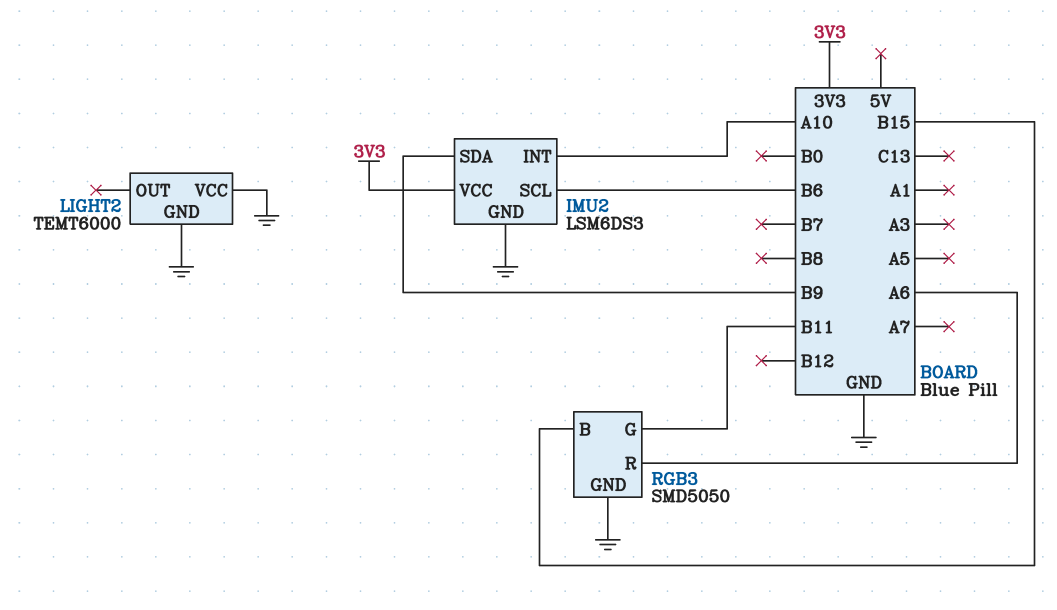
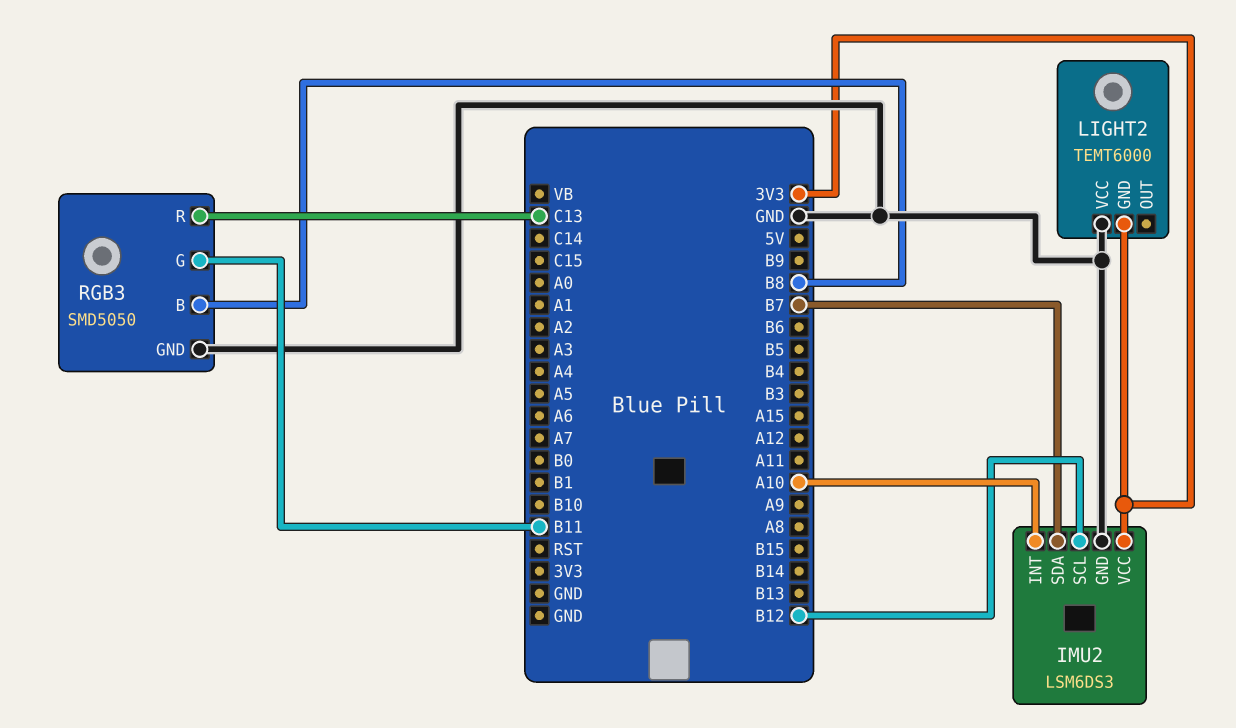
IMU2 pin SCL: B6 -> B12
IMU2 pin SDA: B9 -> B7
LIGHT2 pin GND: GND -> 3V3
RGB3 pin B: B15 -> B8
RGB3 pin R: A6 -> C13

